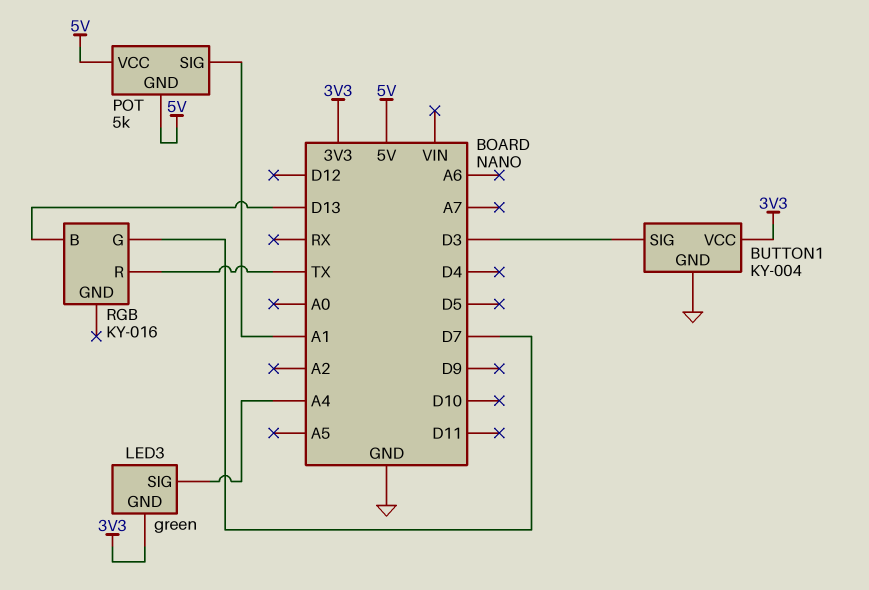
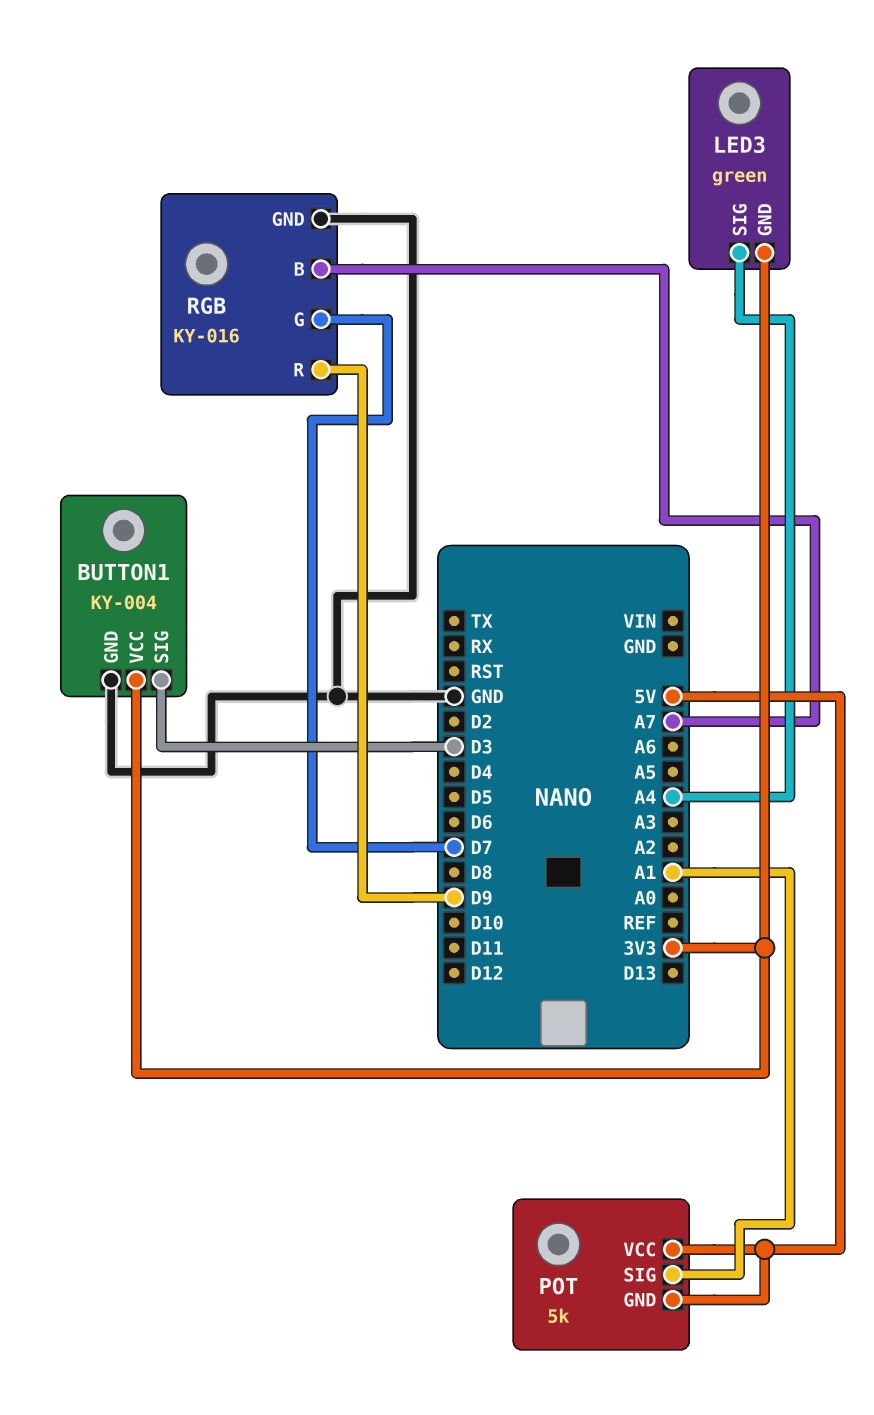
RGB pin B: D13 -> A7
RGB pin GND: none -> GND
RGB pin R: TX -> D9

